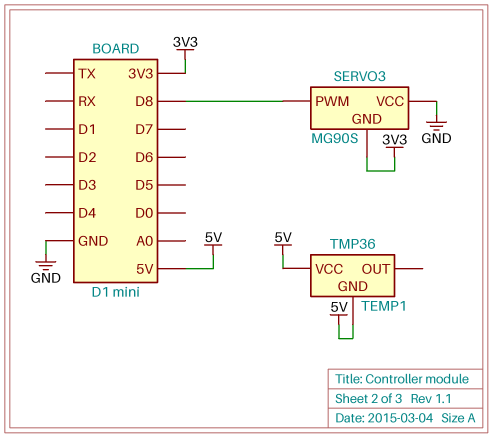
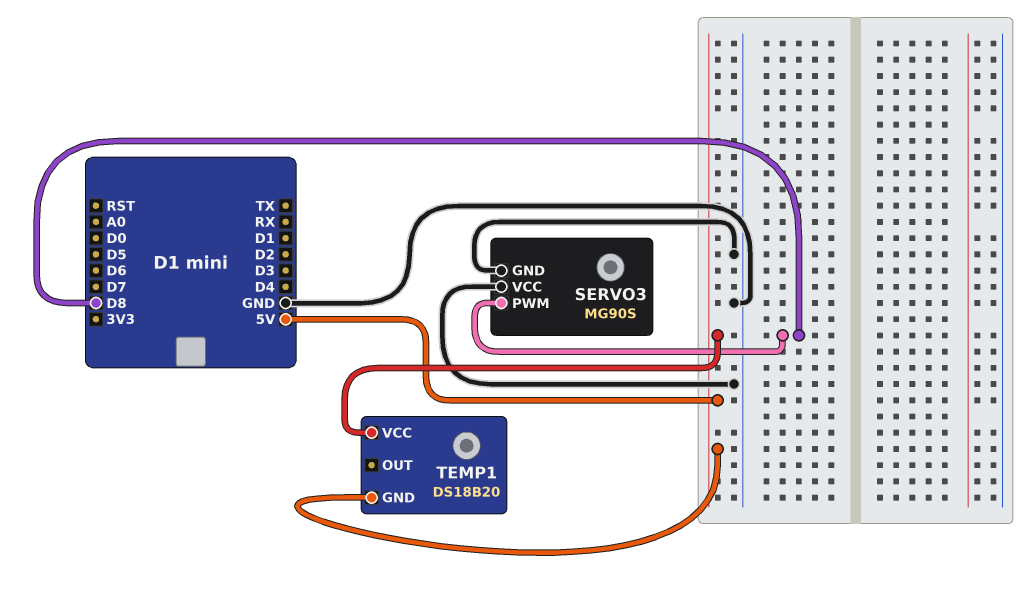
SERVO3 pin GND: 3V3 -> GND
TEMP1: TMP36 -> DS18B20

